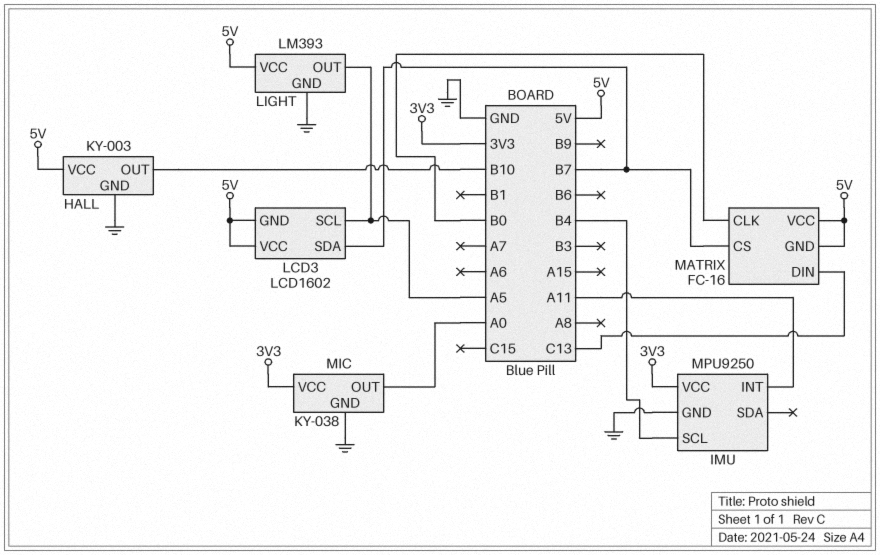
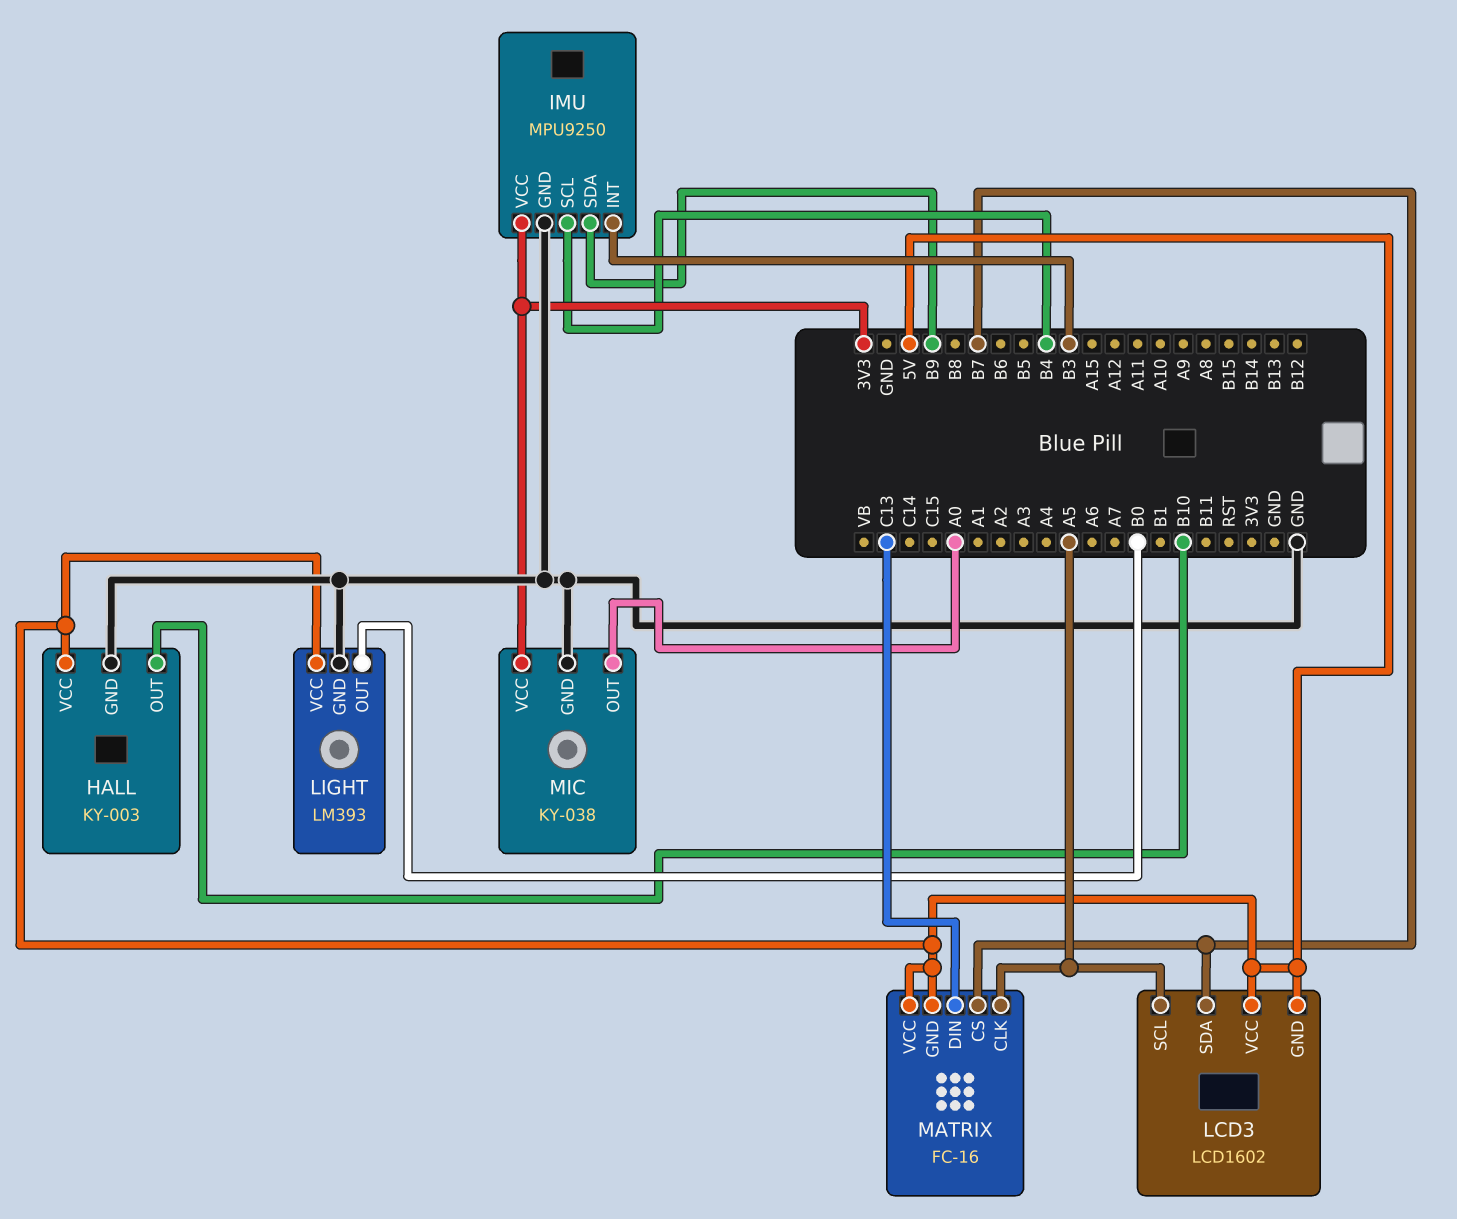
IMU pin INT: A11 -> B3
IMU pin SDA: none -> B9
LIGHT pin OUT: A5 -> B0
MATRIX pin CLK: B0 -> A5

